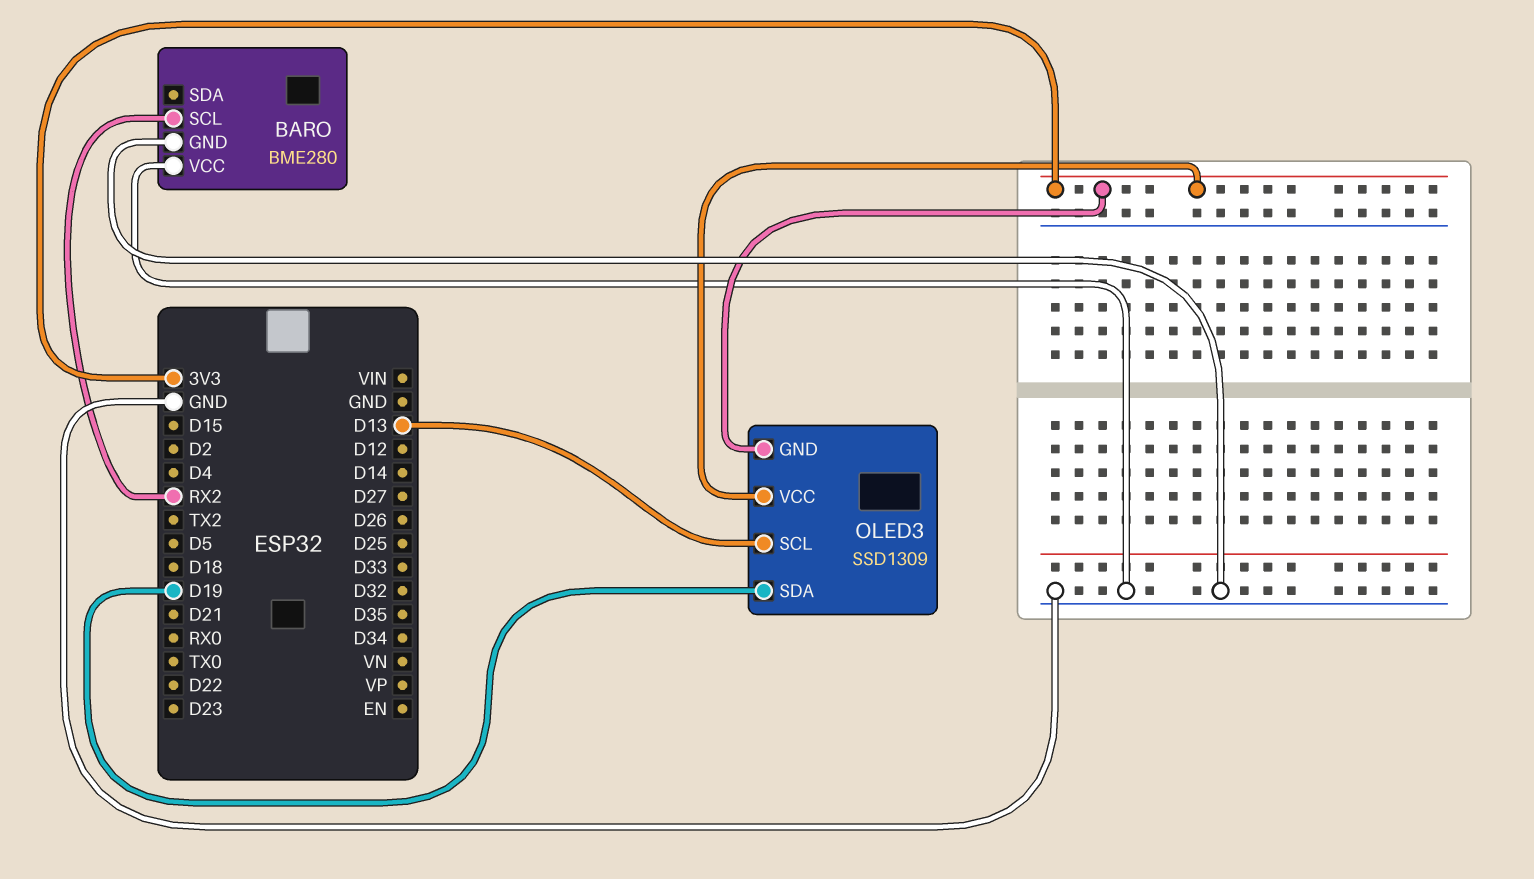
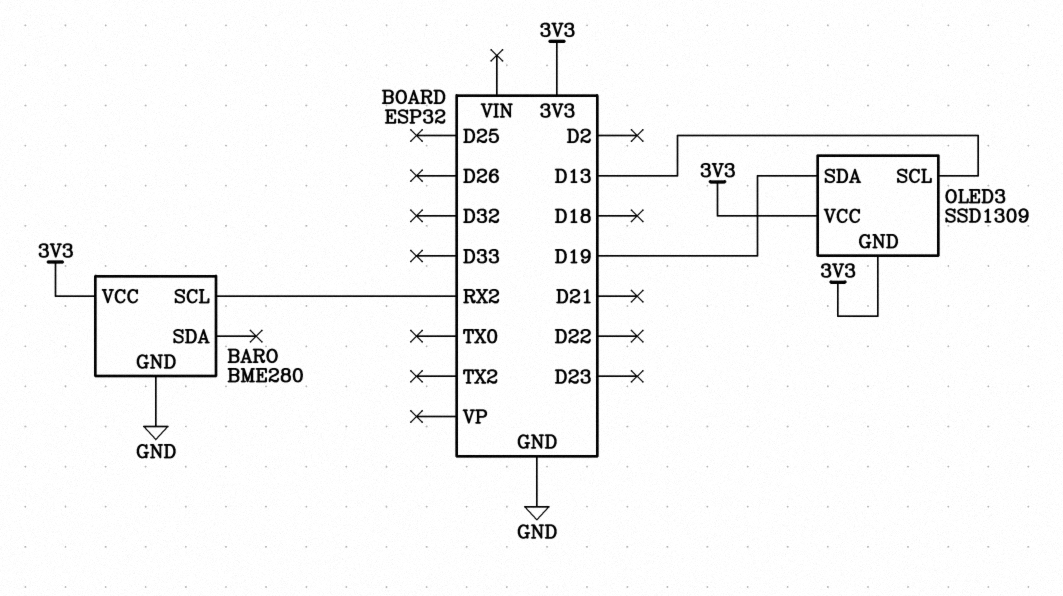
BARO pin VCC: GND -> 3V3

